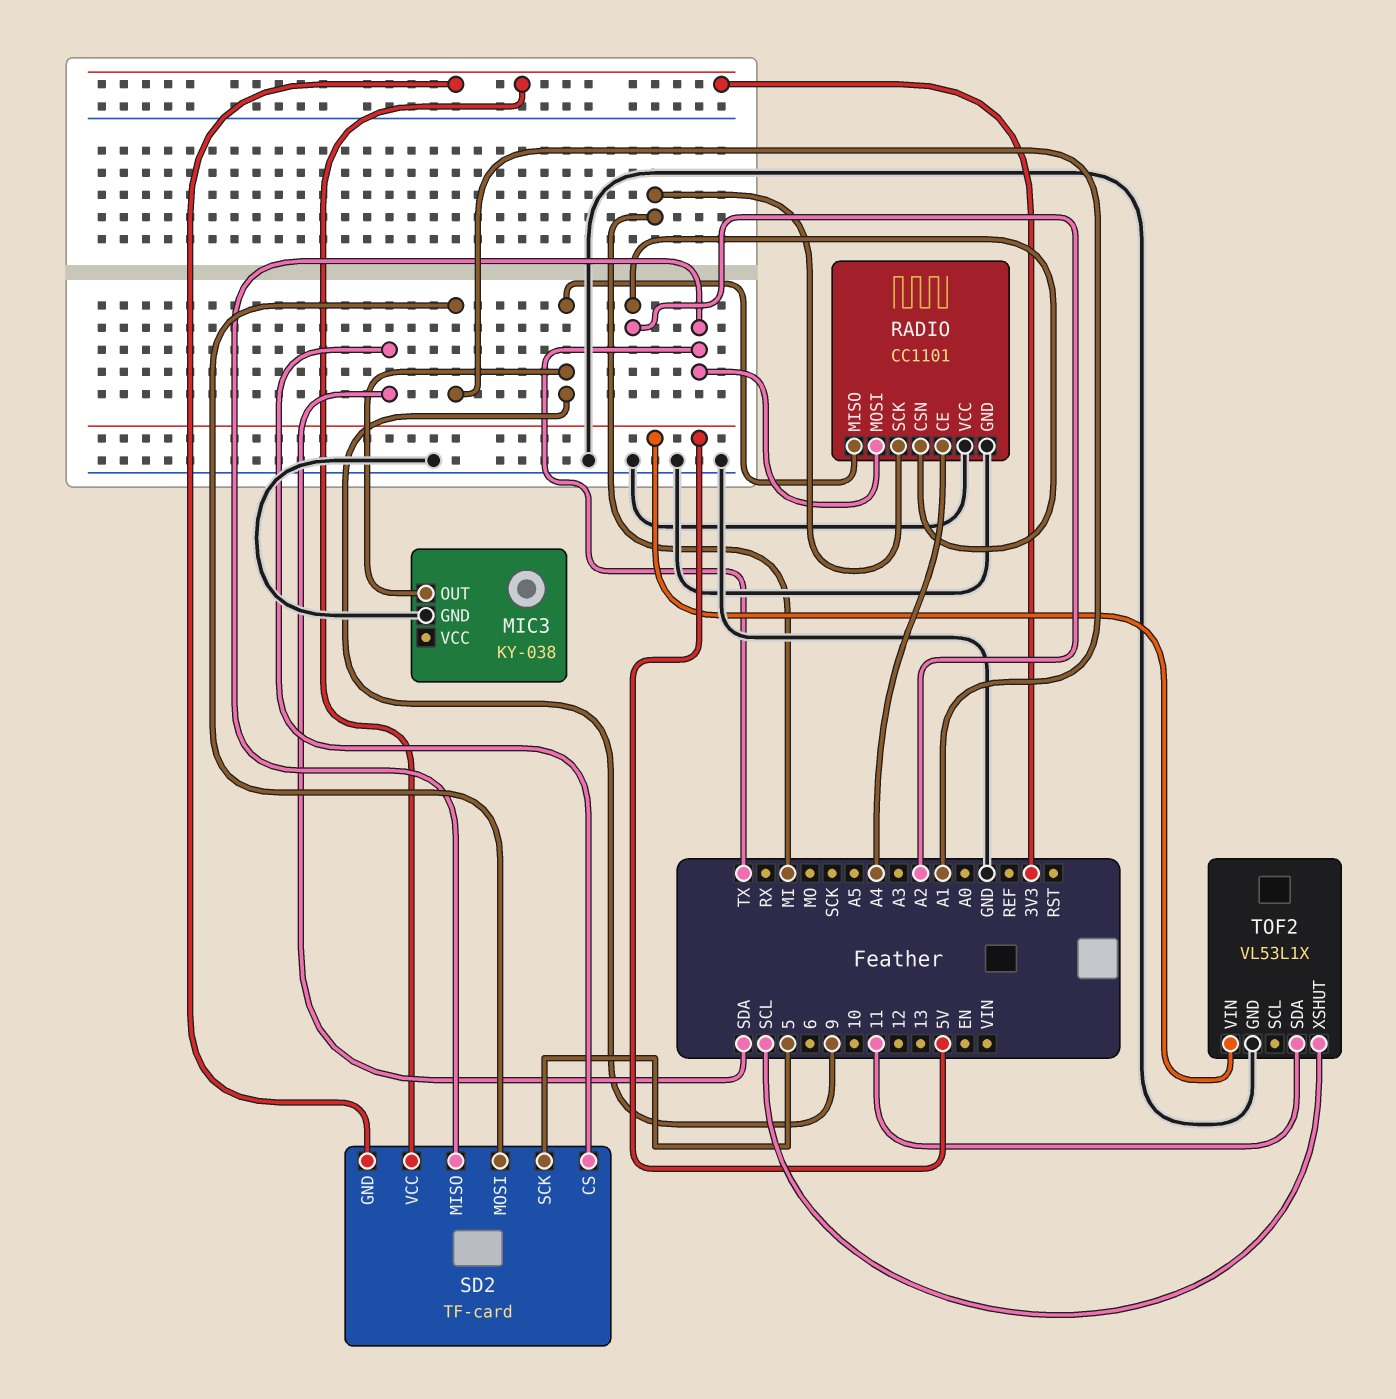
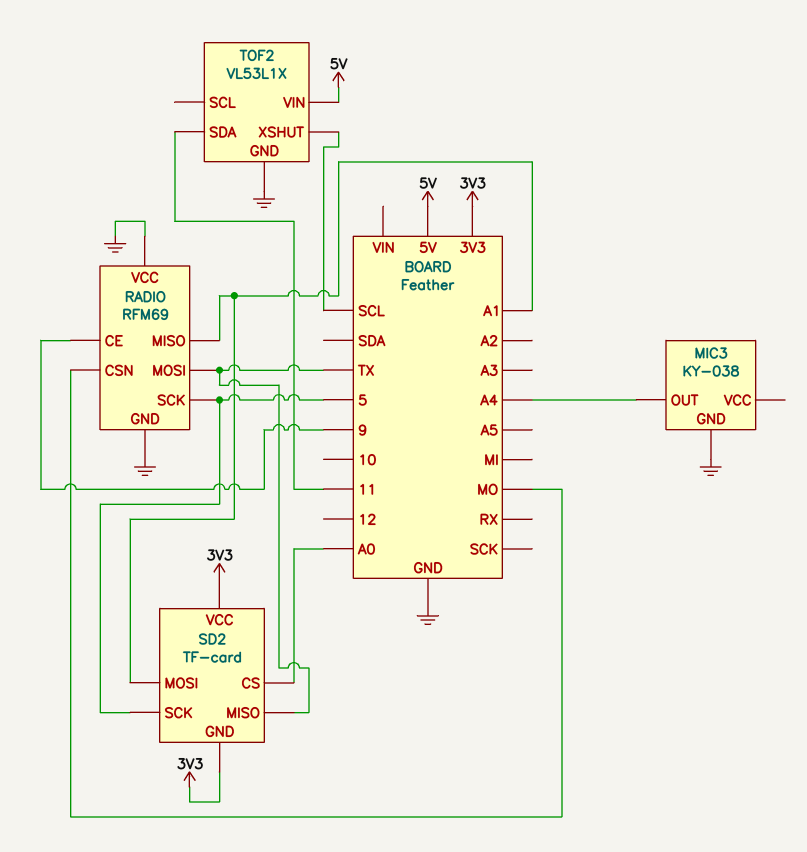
MIC3 pin OUT: 9 -> A4
RADIO: CC1101 -> RFM69
RADIO pin CE: A4 -> 9
RADIO pin CSN: A2 -> MO
RADIO pin MISO: 9 -> A1
RADIO pin SCK: MI -> 5
SD2 pin CS: SDA -> A0

